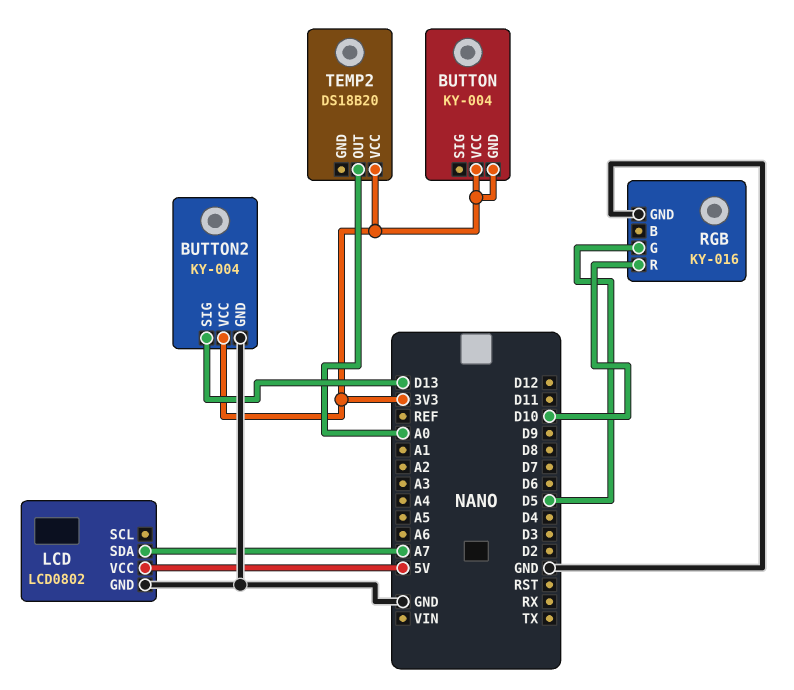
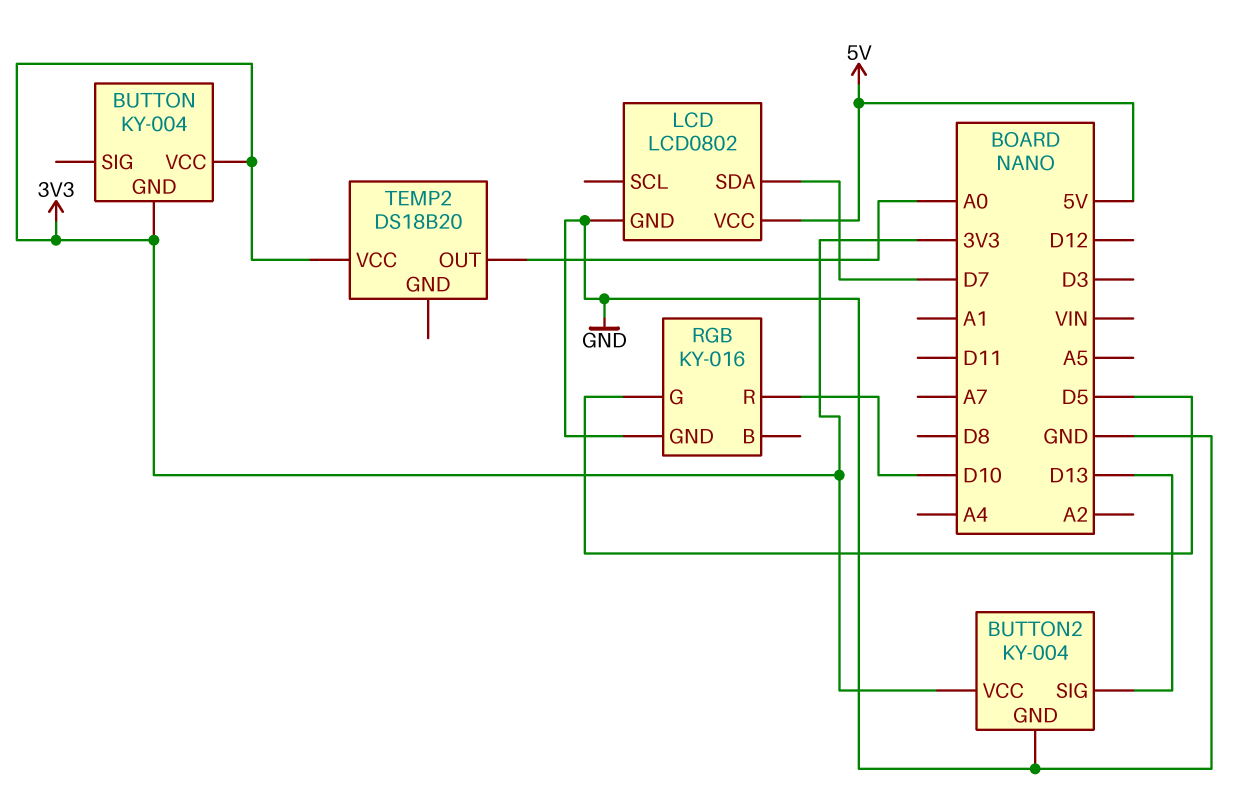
LCD pin SDA: A7 -> D7

